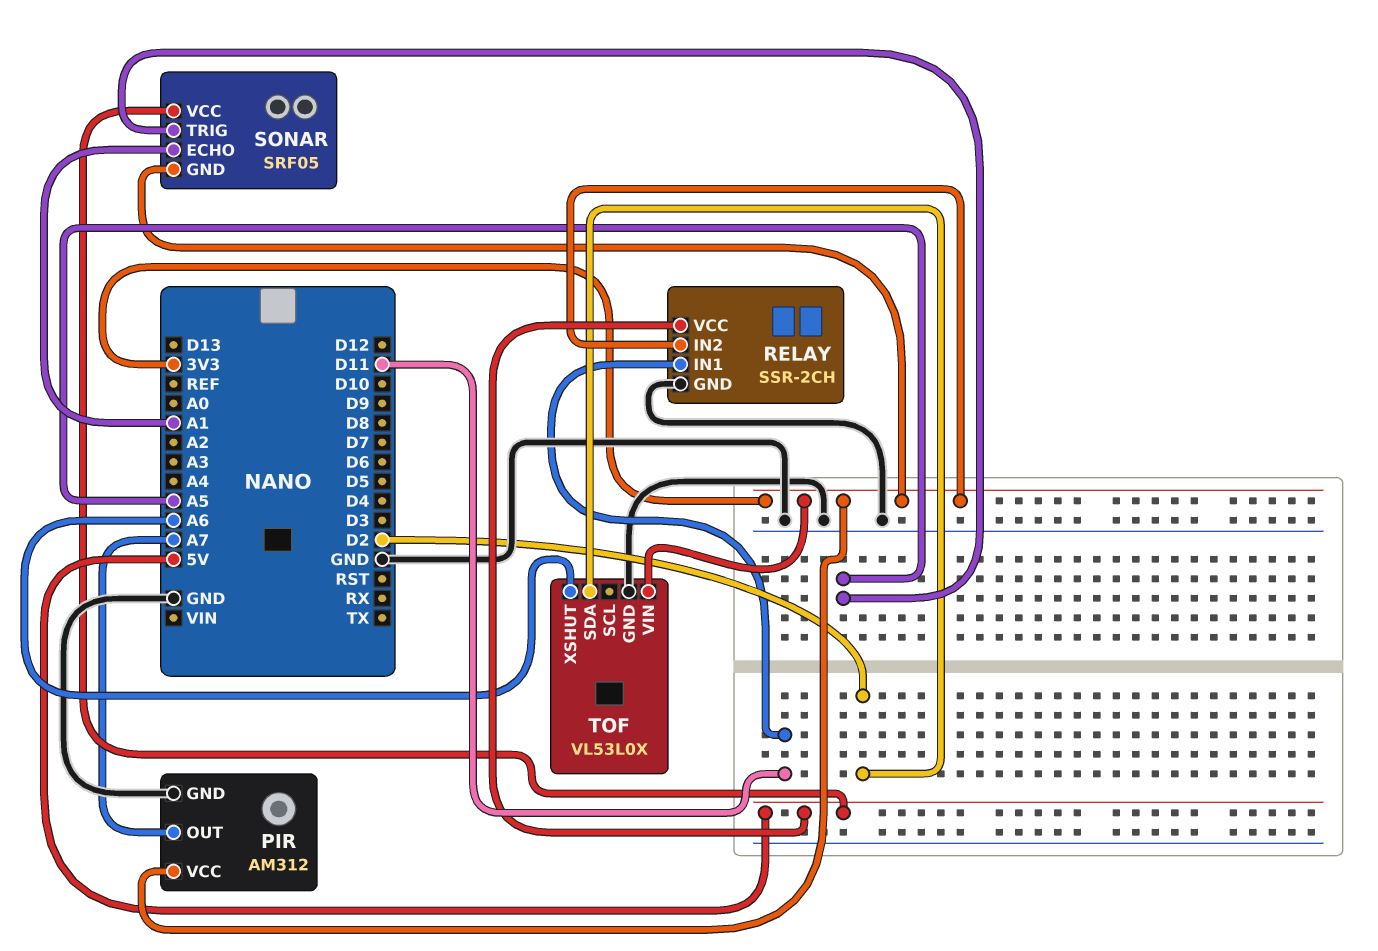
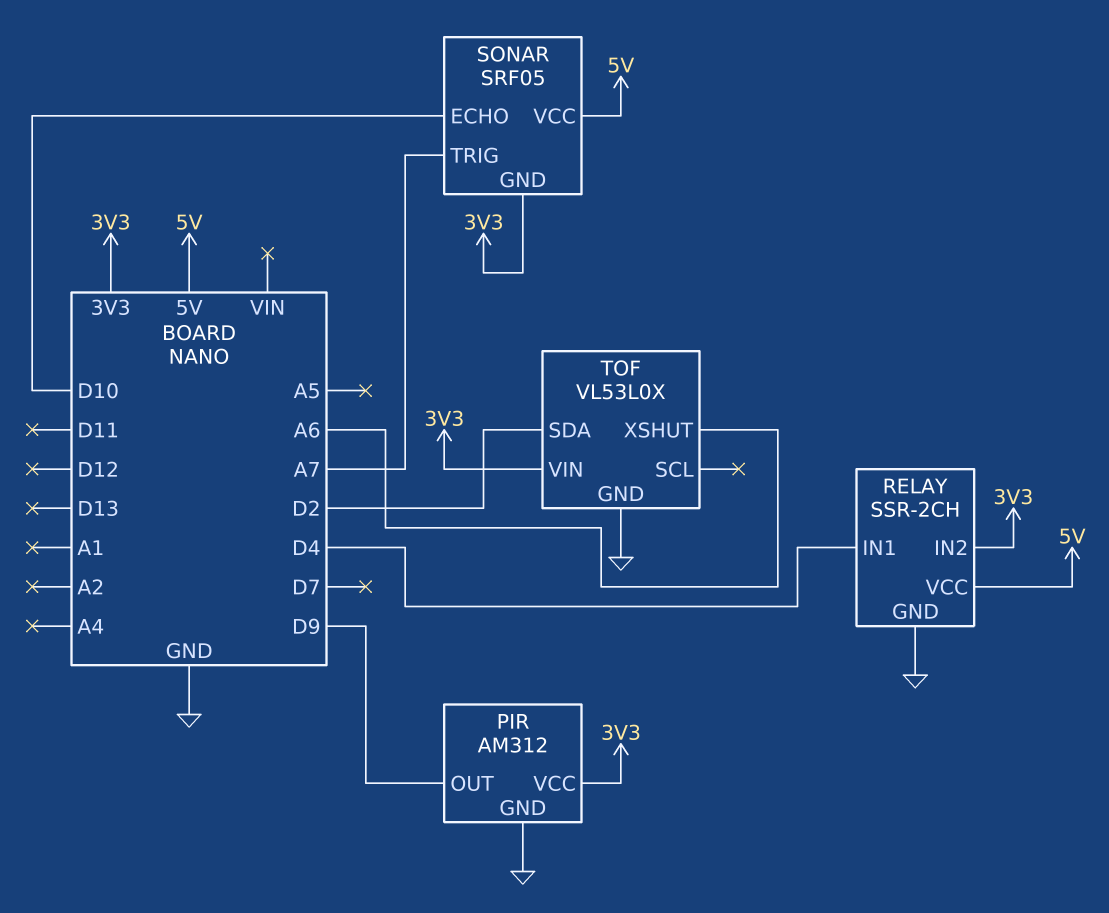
PIR pin OUT: A7 -> D9
RELAY pin IN1: D11 -> D4
SONAR pin ECHO: A1 -> D10
SONAR pin TRIG: A5 -> A7

